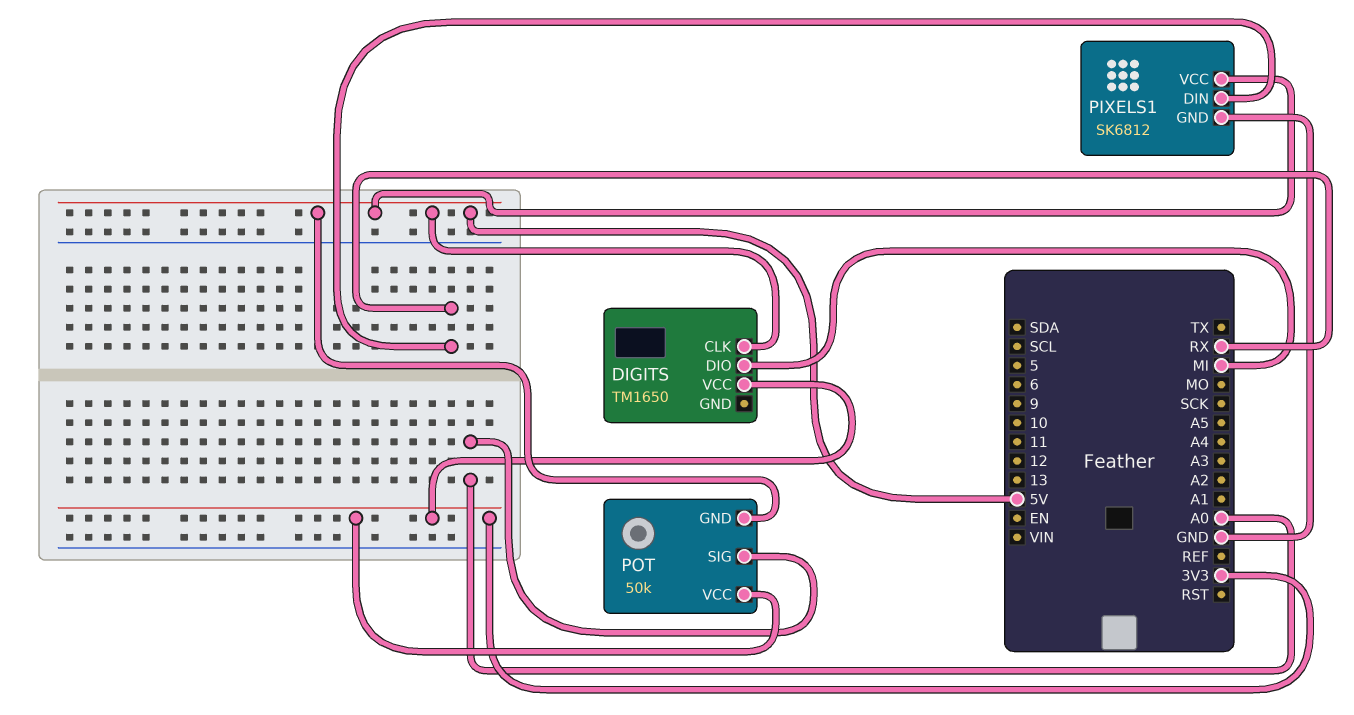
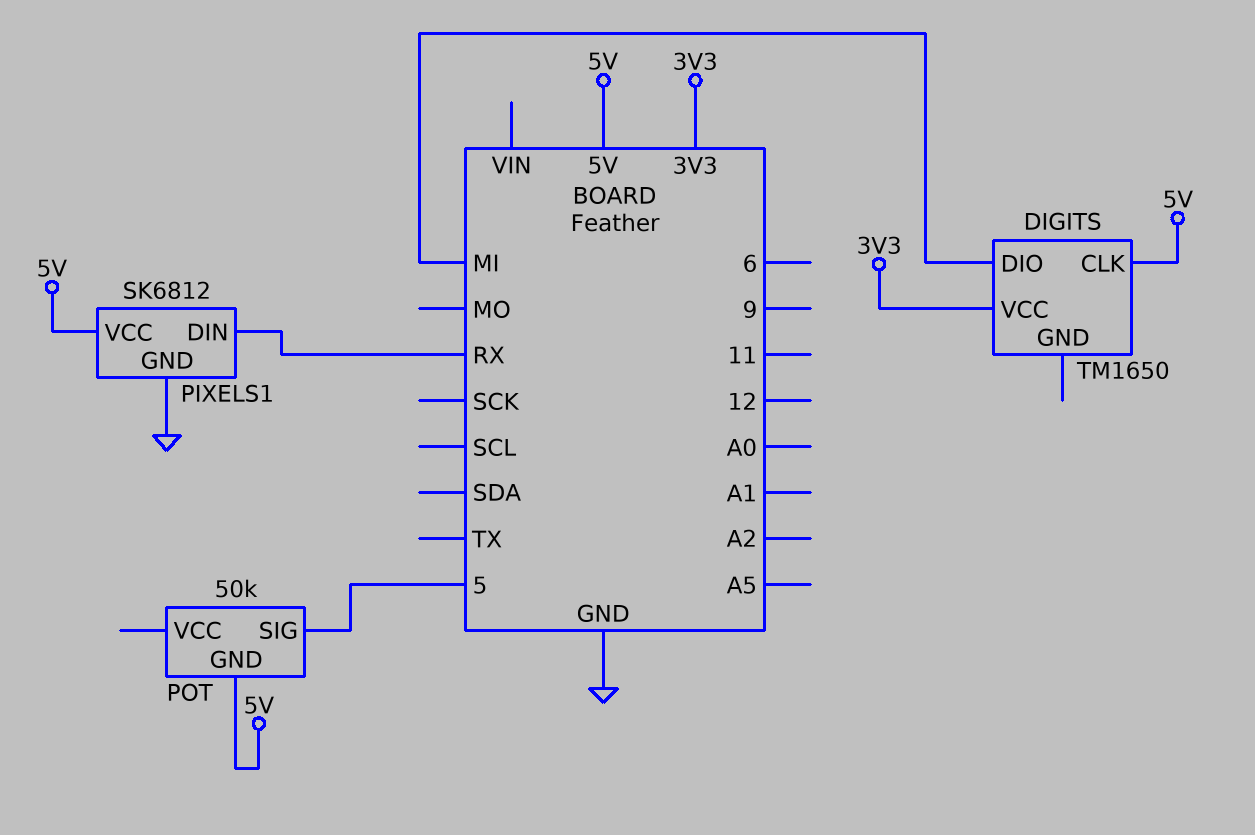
POT pin SIG: A0 -> 5
POT pin VCC: 3V3 -> none

